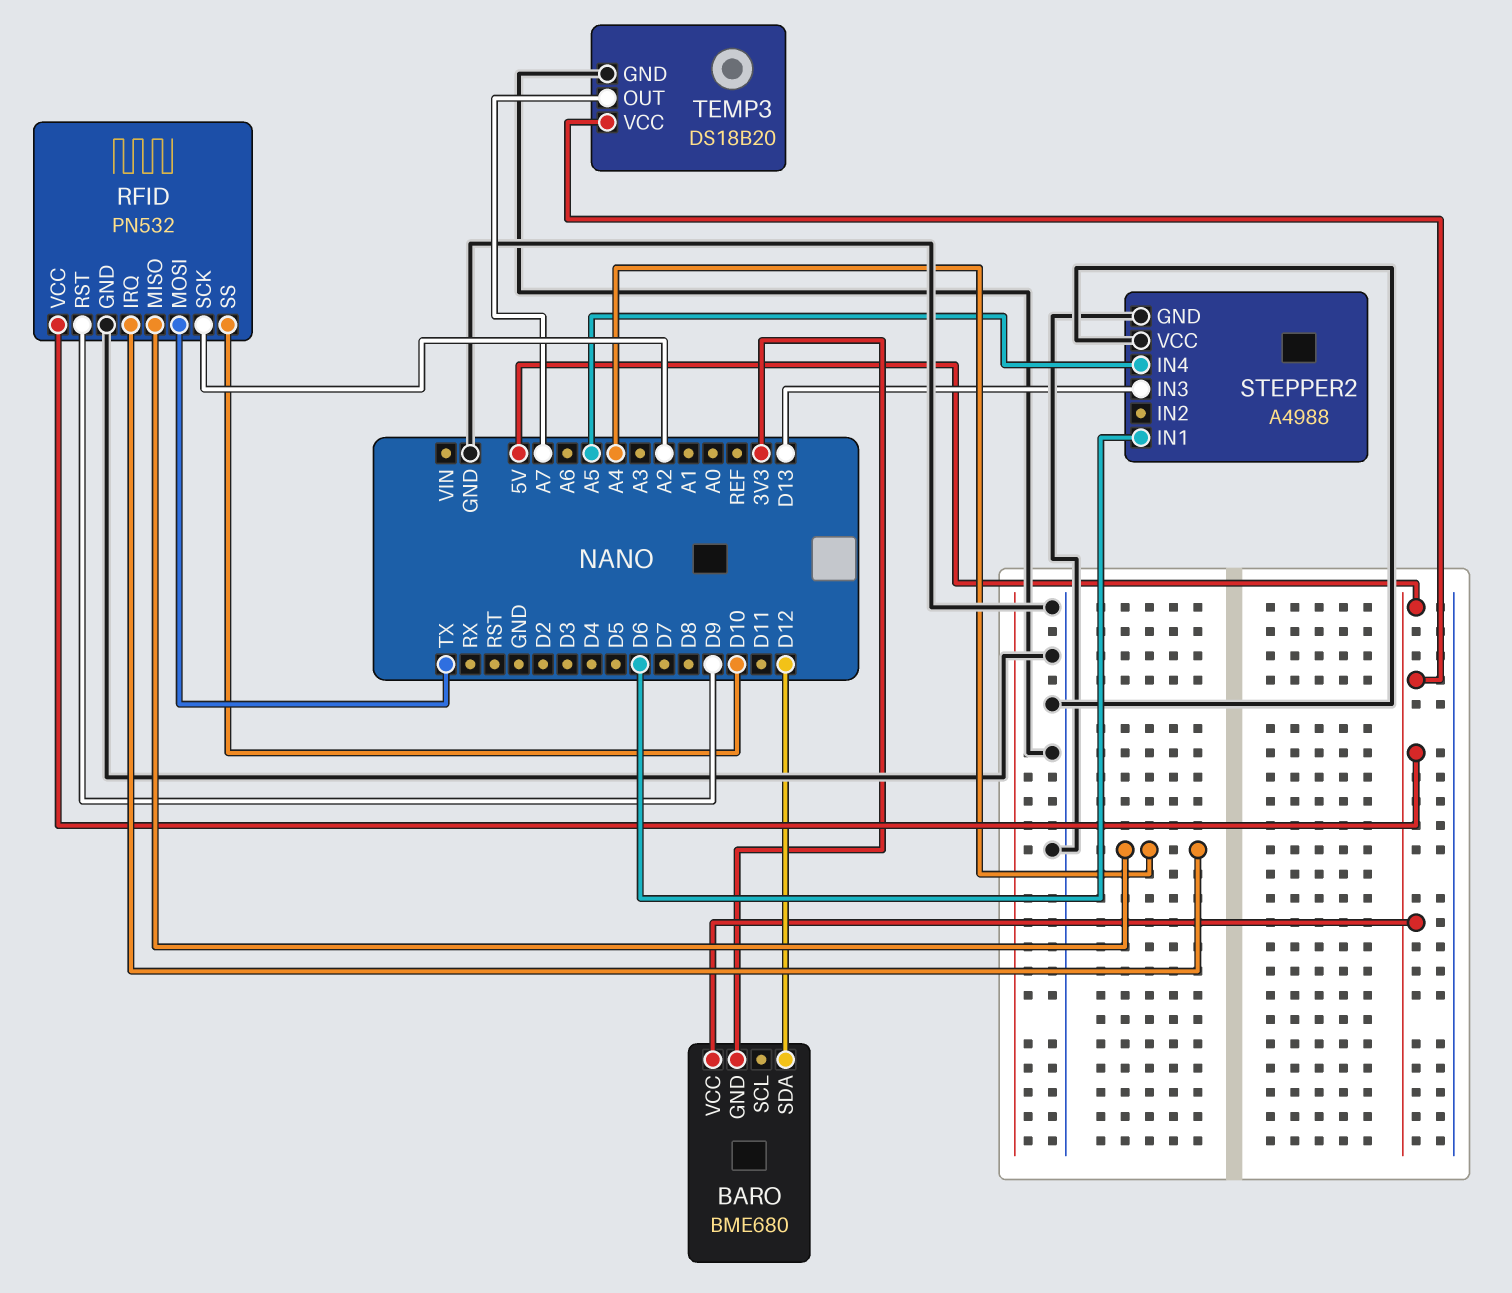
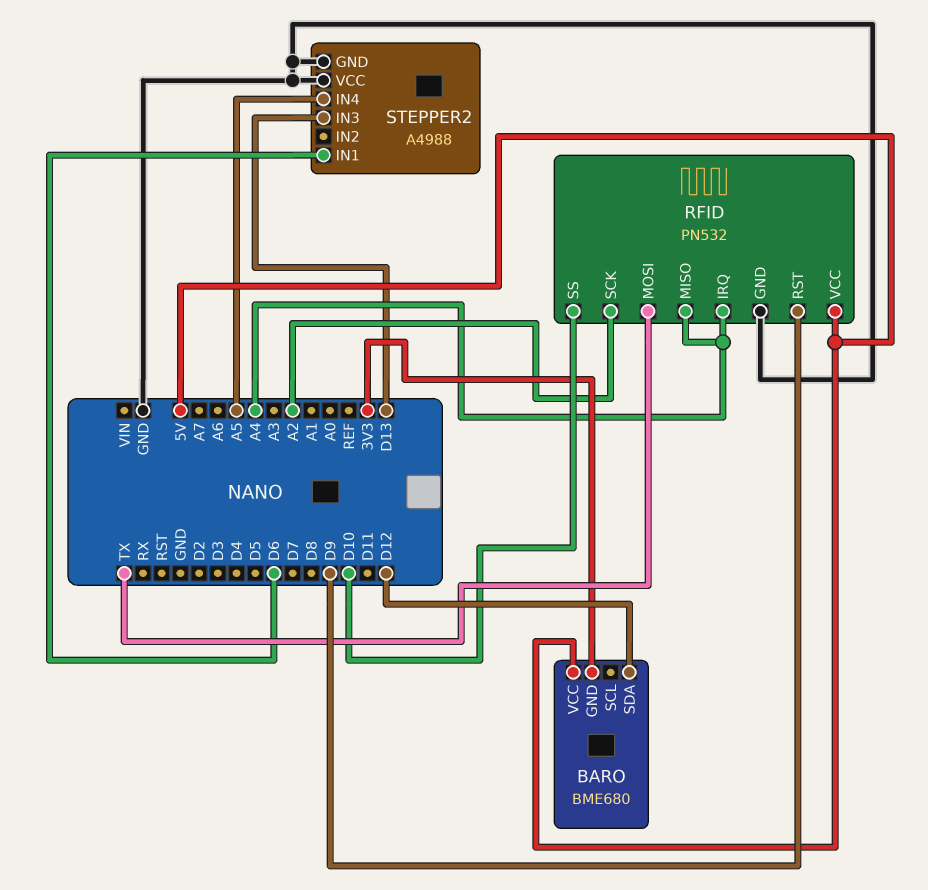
TEMP3: DS18B20 -> none
TEMP3 pin GND: GND -> none
TEMP3 pin OUT: A7 -> none
TEMP3 pin VCC: 5V -> none

